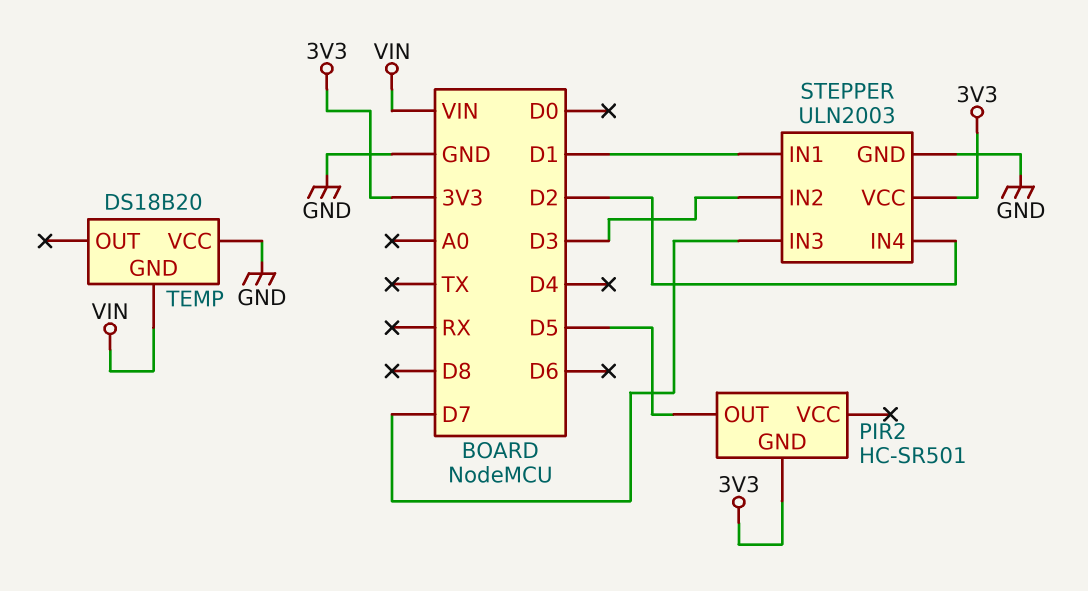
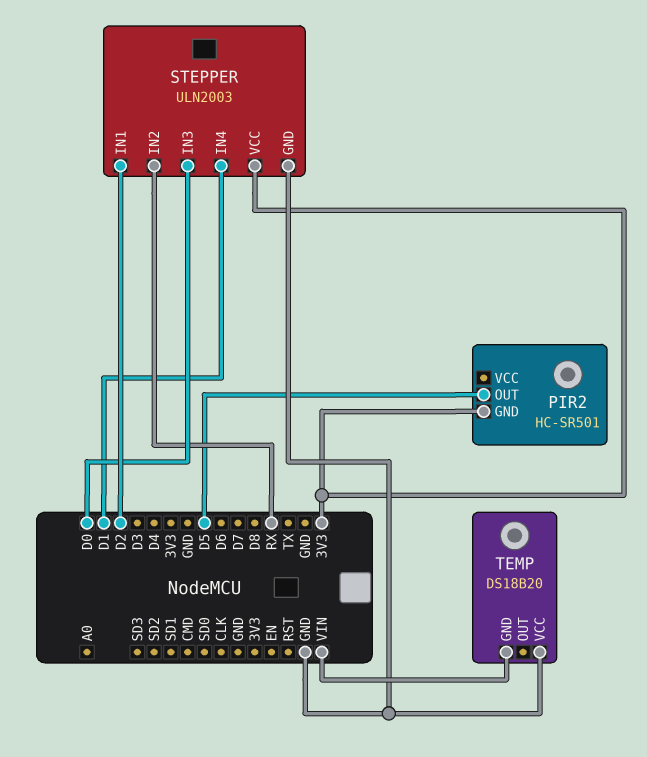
STEPPER pin IN1: D1 -> D2
STEPPER pin IN2: D3 -> RX
STEPPER pin IN3: D7 -> D0
STEPPER pin IN4: D2 -> D1

